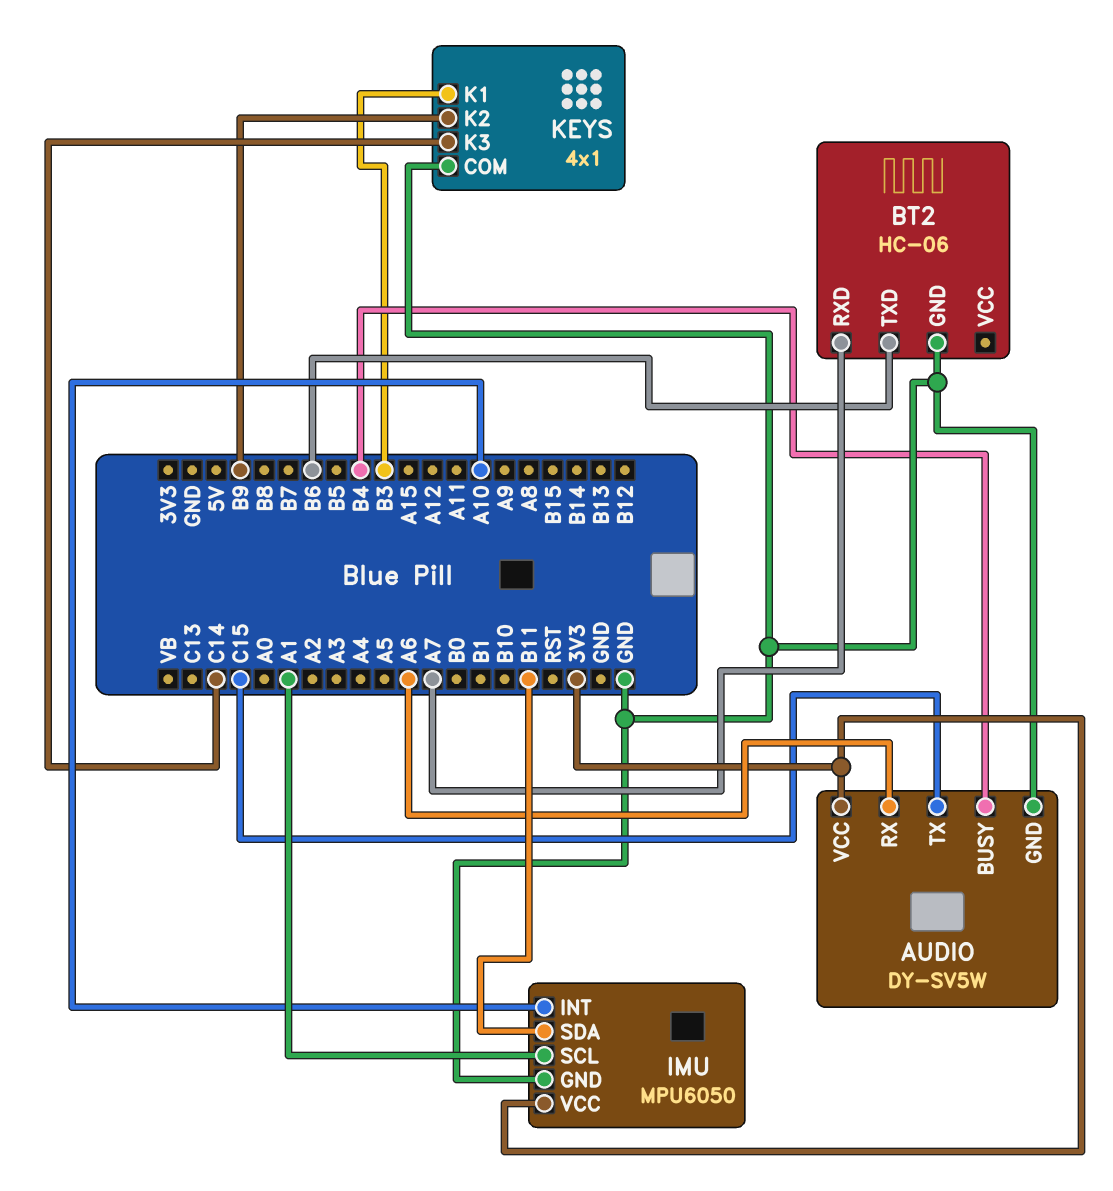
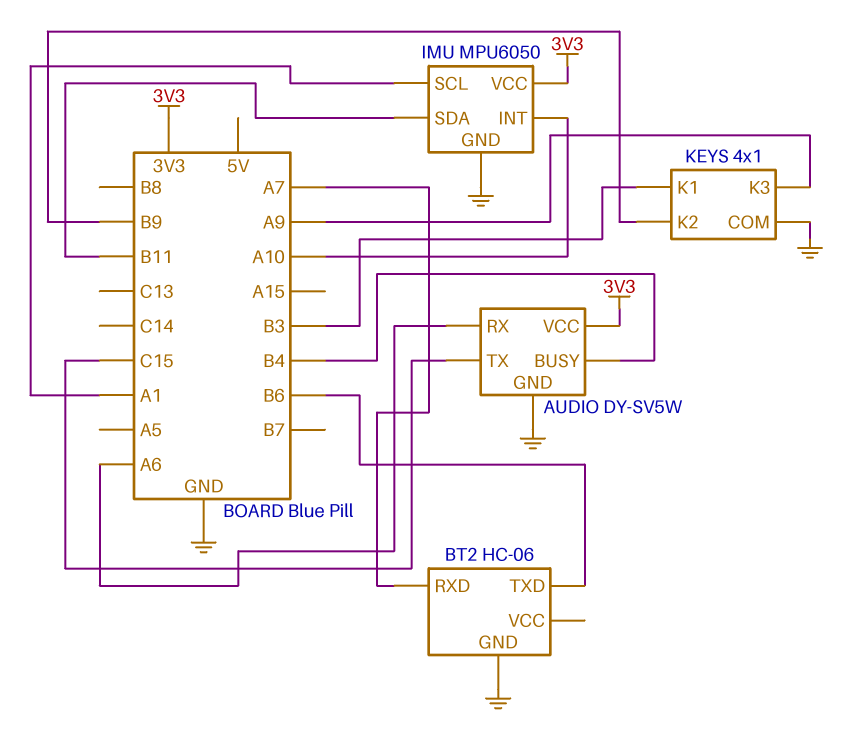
KEYS pin K3: C14 -> A9

